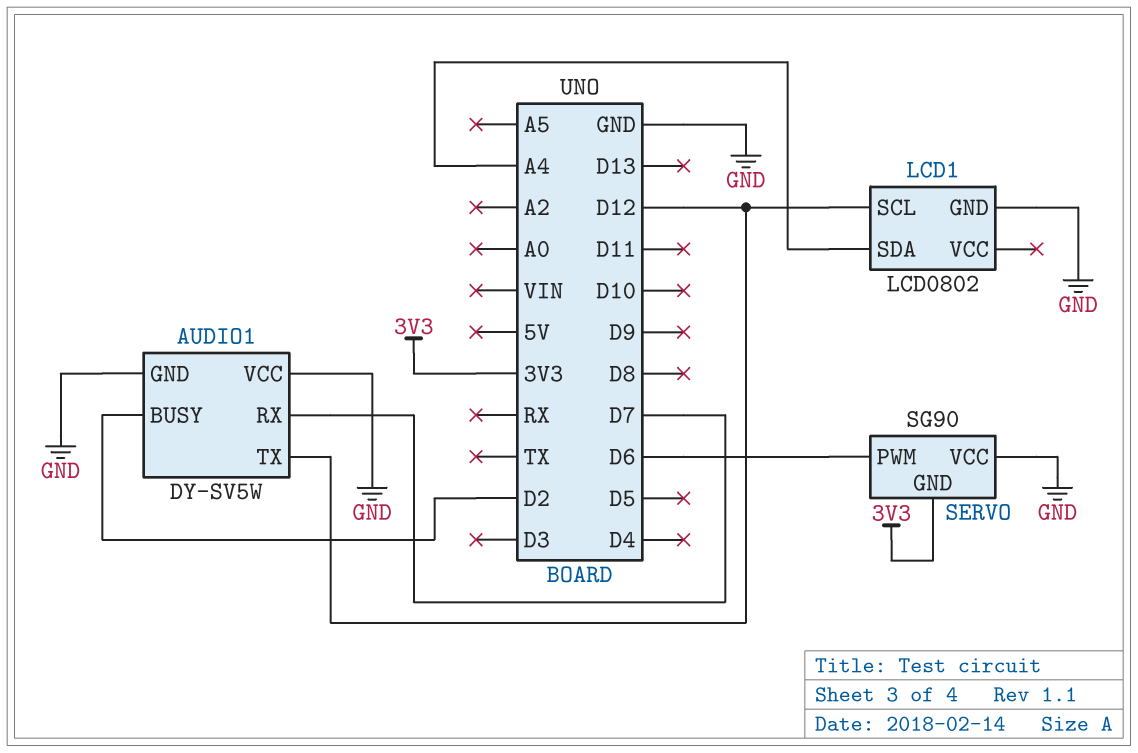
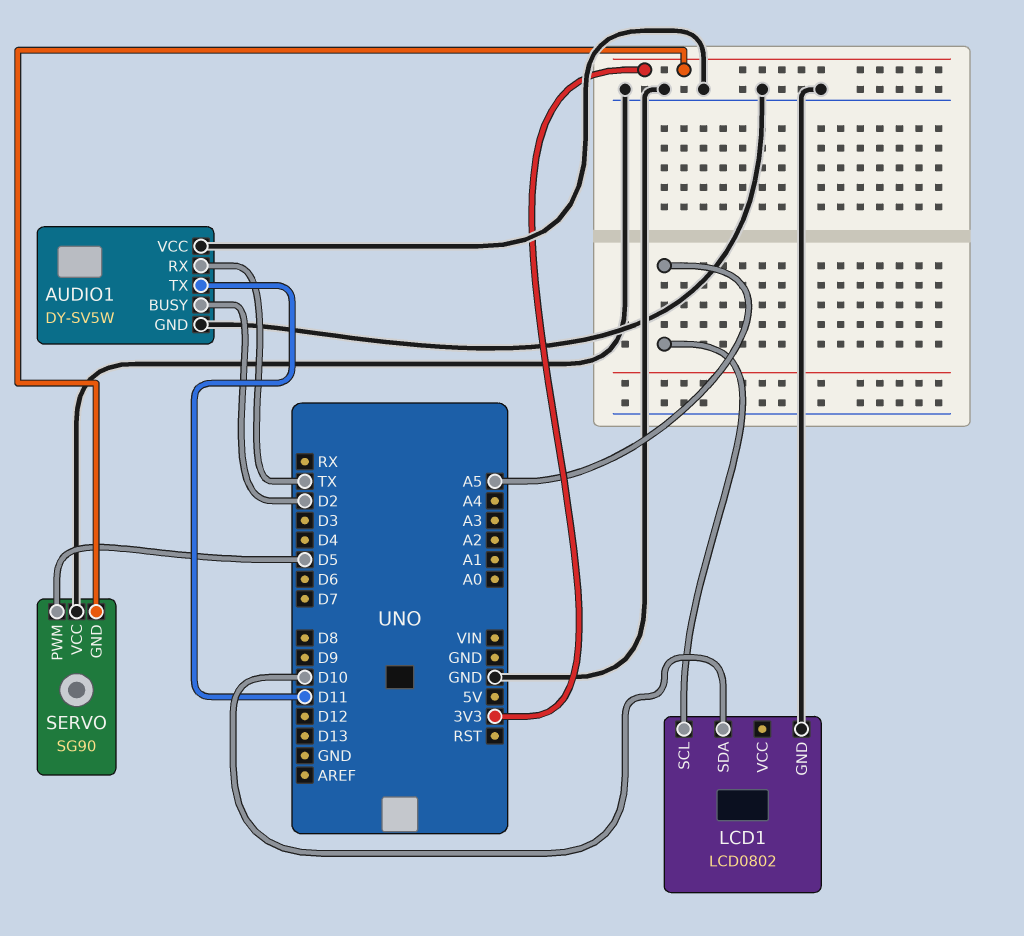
AUDIO1 pin RX: D7 -> TX
AUDIO1 pin TX: D12 -> D11
LCD1 pin SCL: D12 -> A5
LCD1 pin SDA: A4 -> D10
SERVO pin PWM: D6 -> D5

